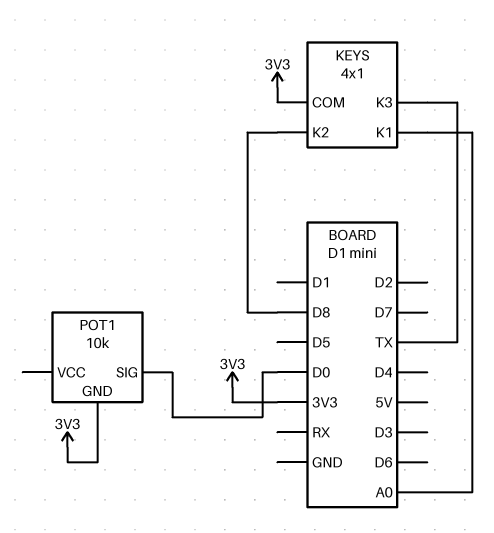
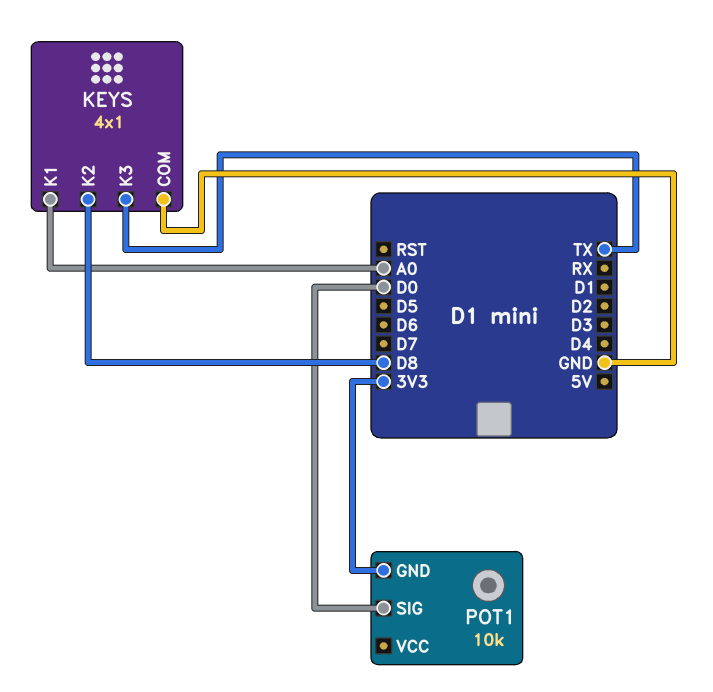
KEYS pin COM: 3V3 -> GND

